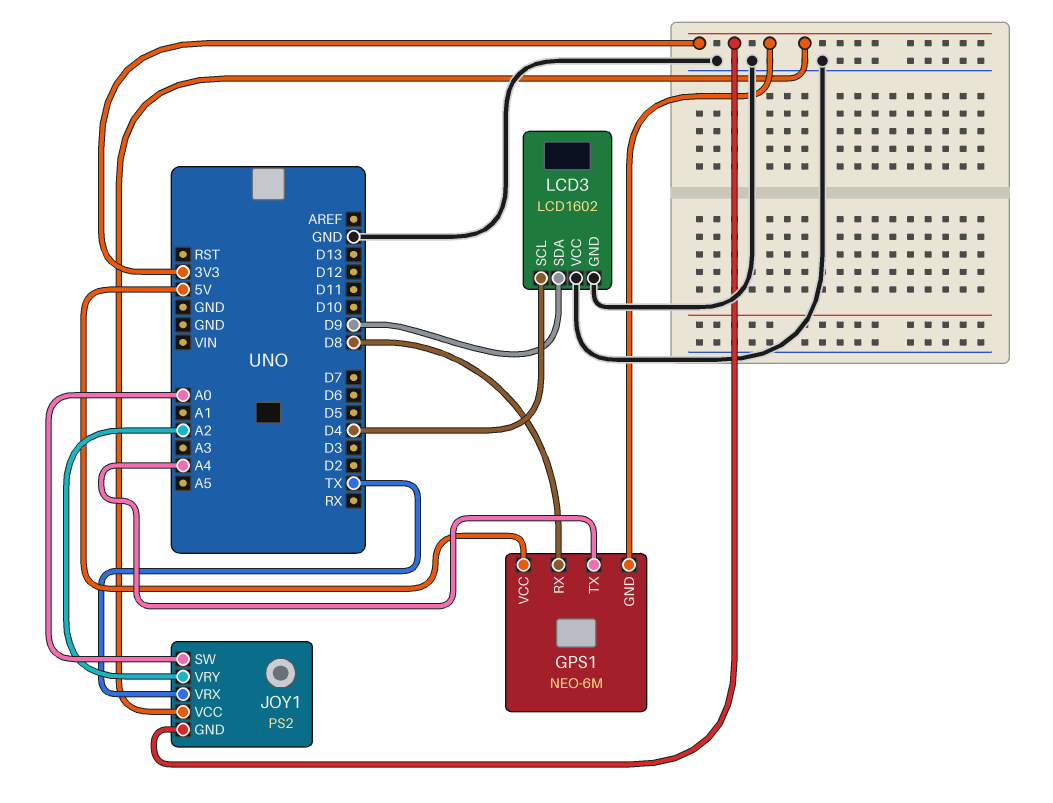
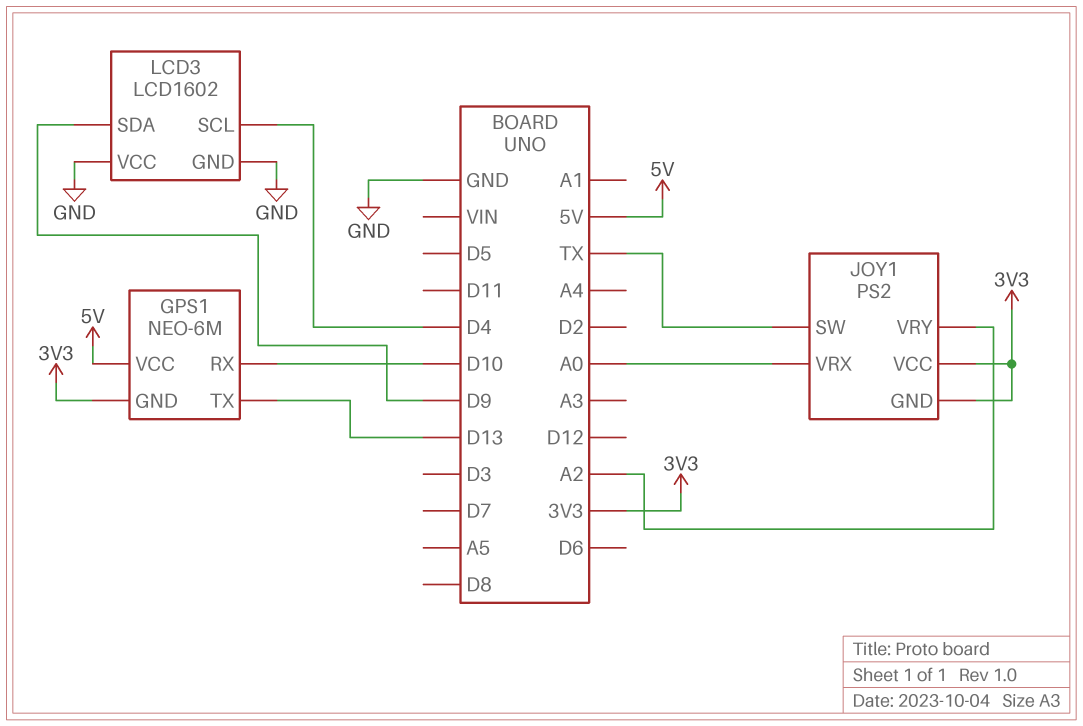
GPS1 pin RX: D8 -> D10
GPS1 pin TX: A4 -> D13
JOY1 pin SW: A0 -> TX
JOY1 pin VRX: TX -> A0

